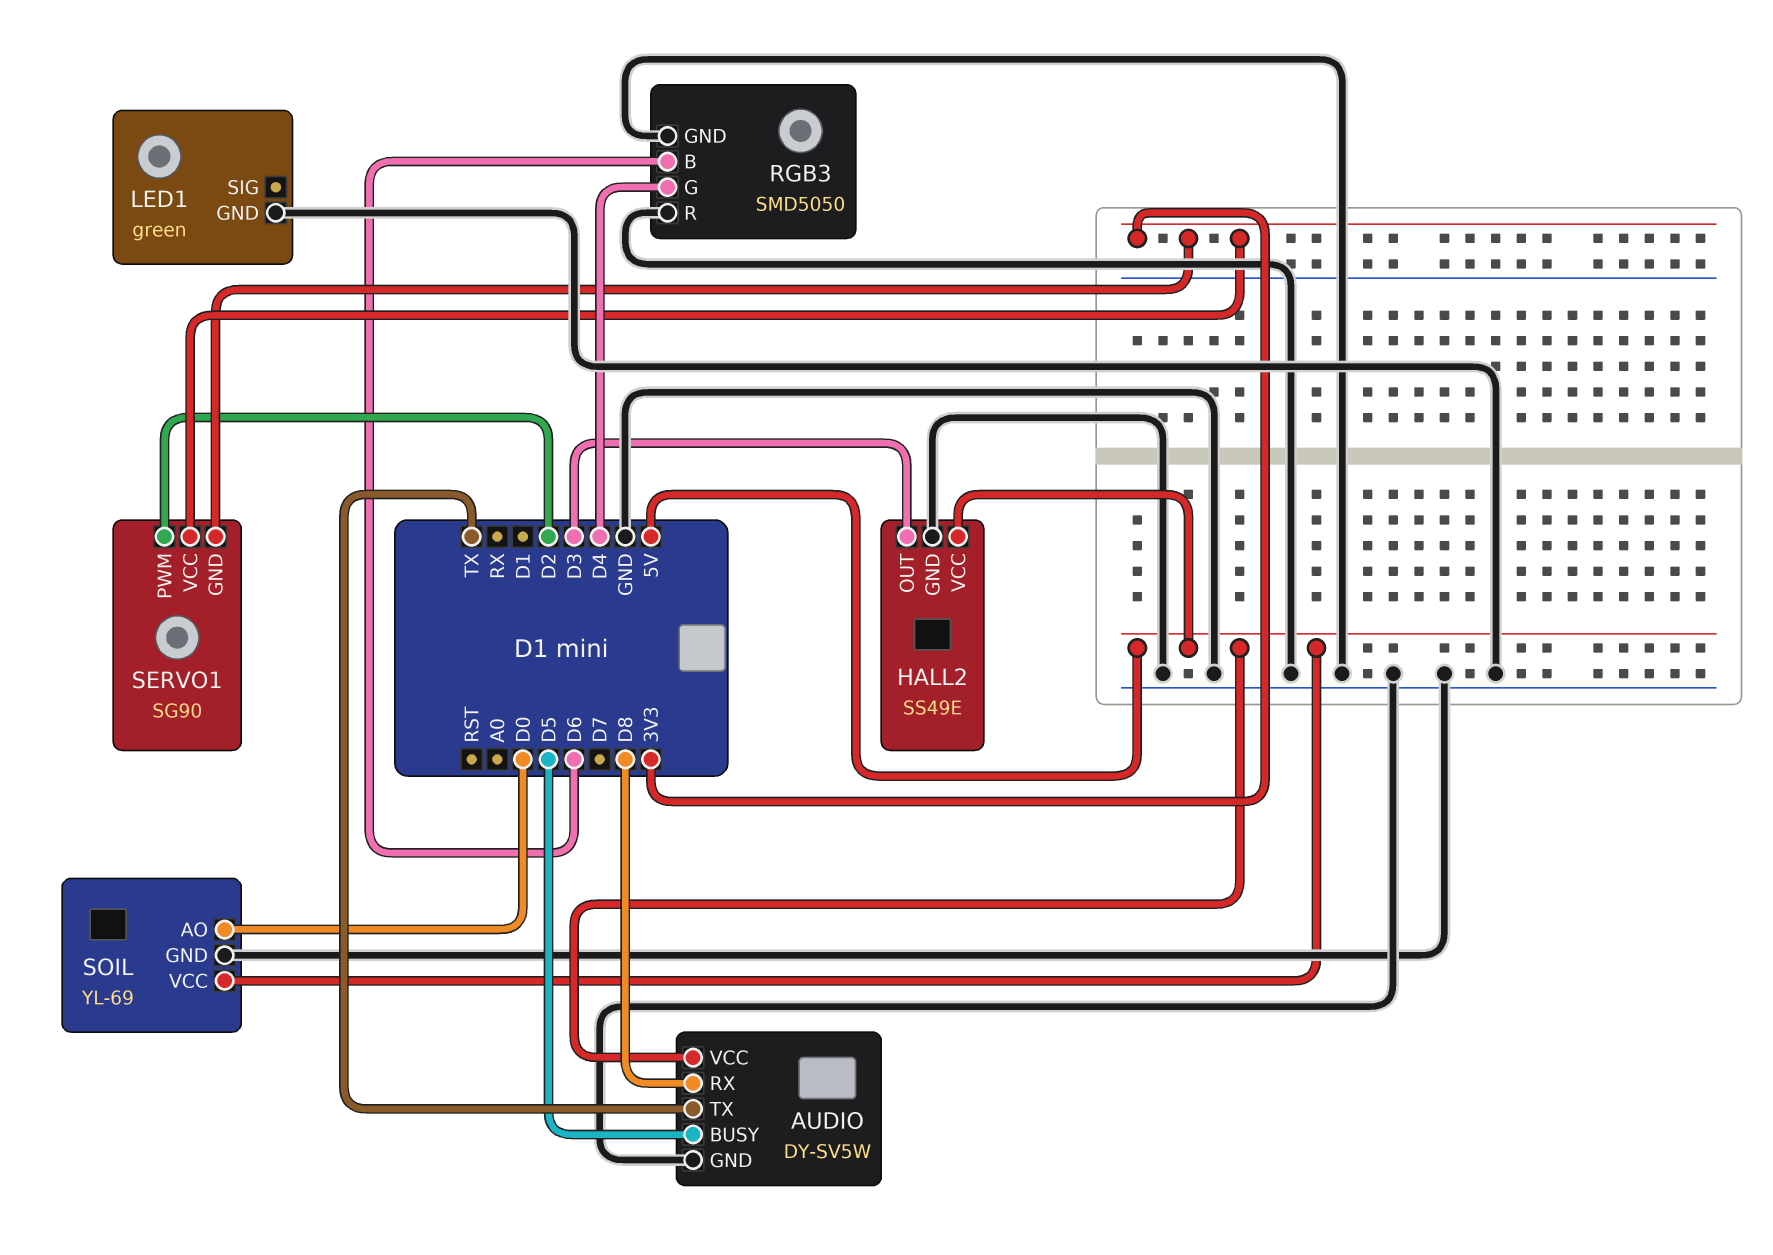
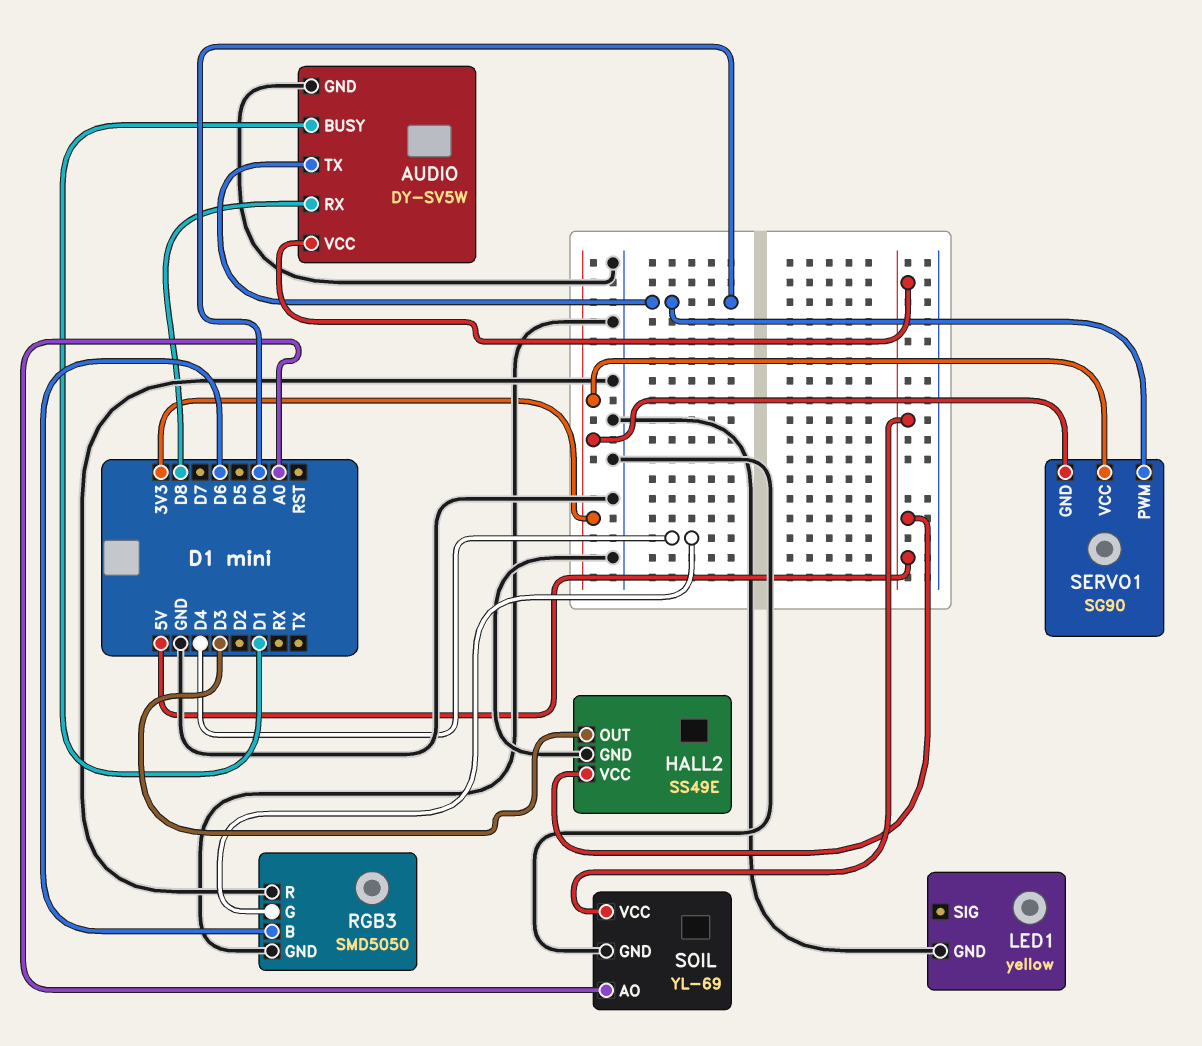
AUDIO pin BUSY: D5 -> D1
AUDIO pin TX: TX -> D0
LED1: green -> yellow
SERVO1 pin PWM: D2 -> D0
SOIL pin AO: D0 -> A0

